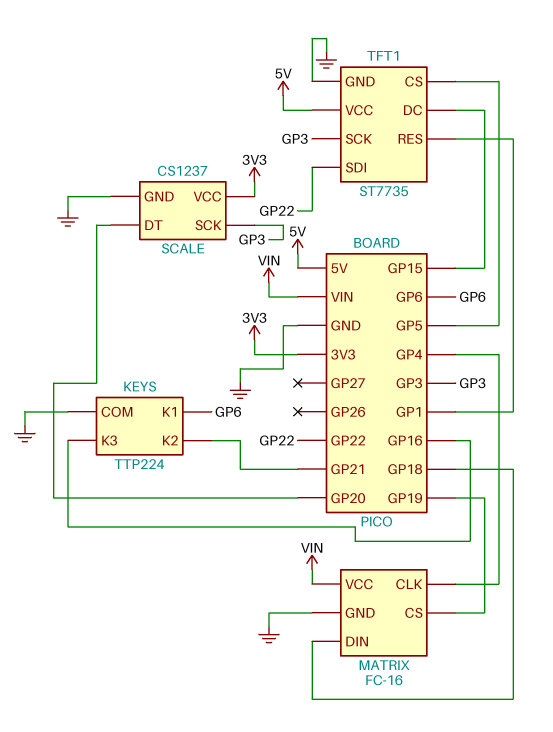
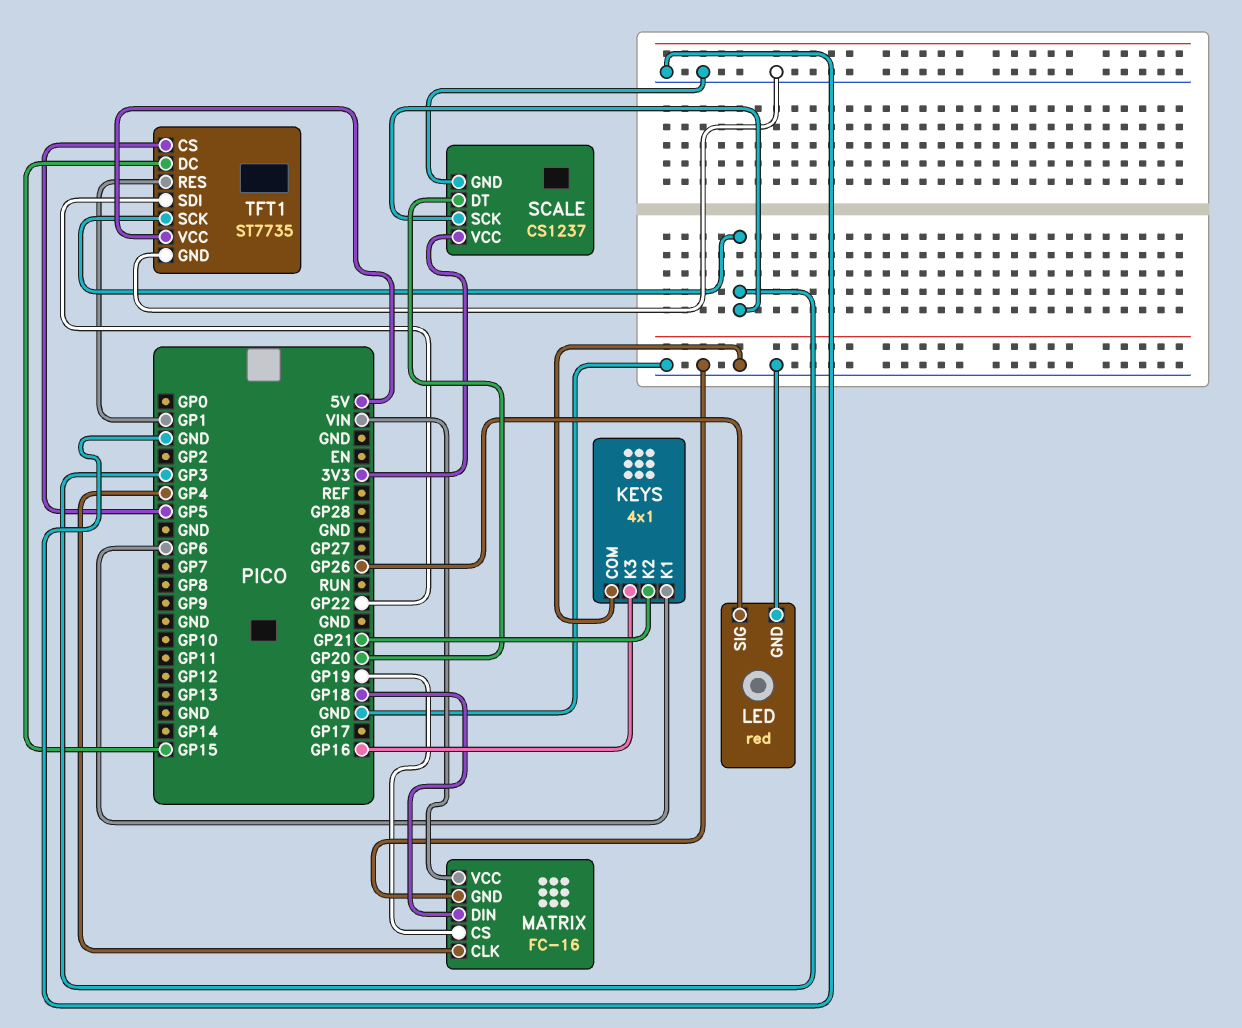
KEYS: TTP224 -> 4x1
LED: none -> red
LED pin GND: none -> GND
LED pin SIG: none -> GP26

